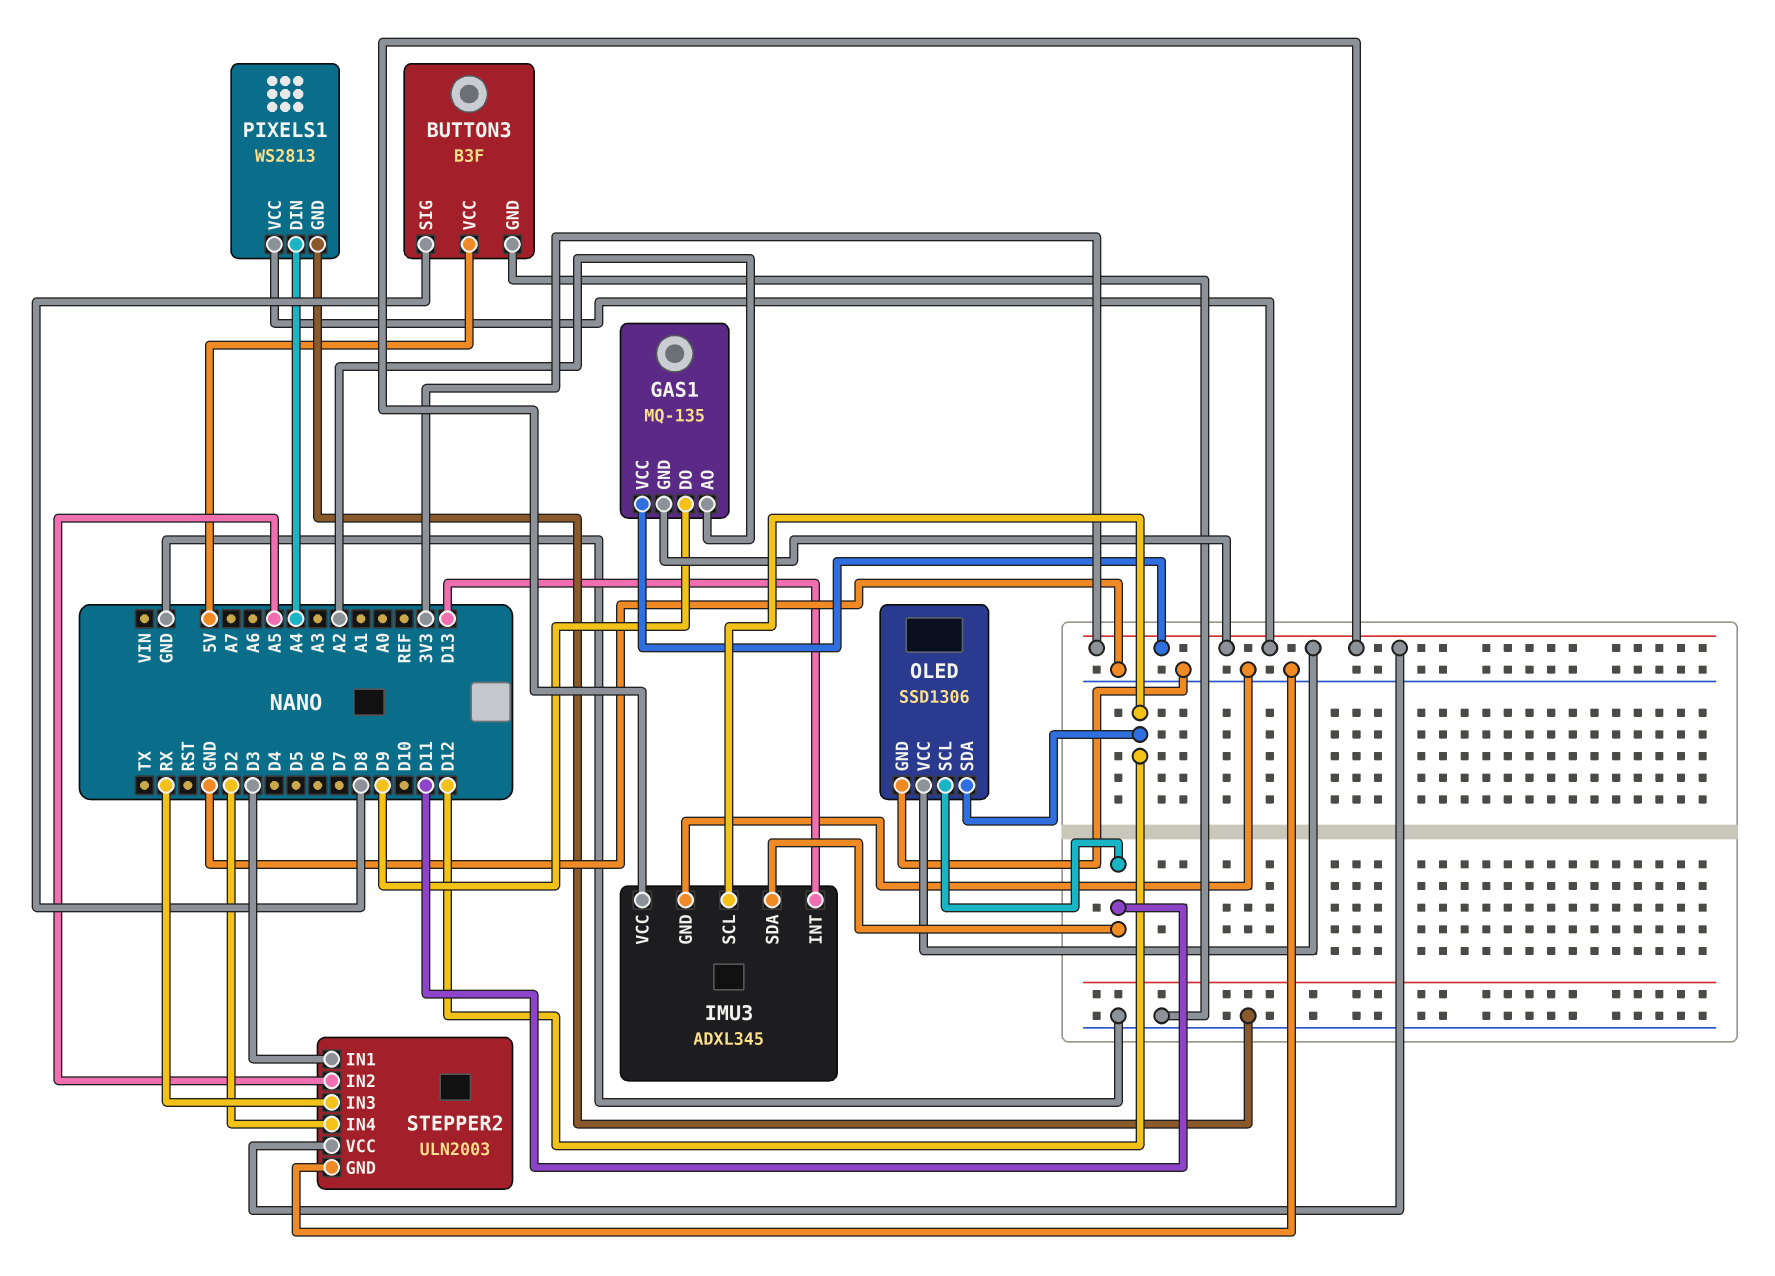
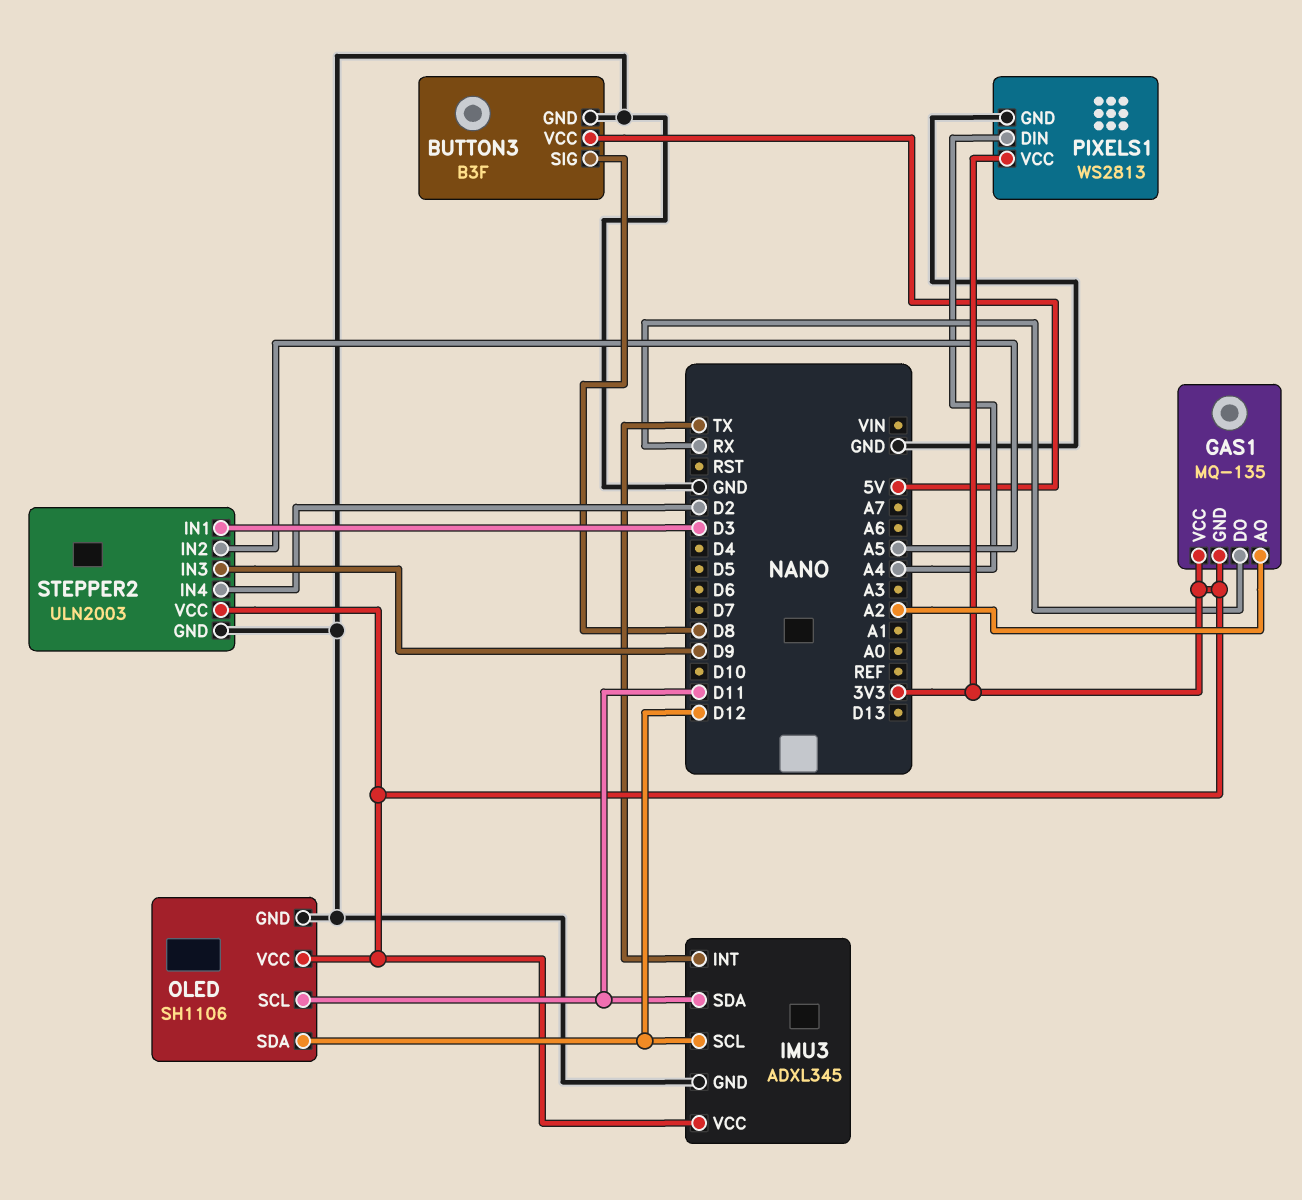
GAS1 pin DO: D9 -> RX
IMU3 pin INT: D13 -> TX
OLED: SSD1306 -> SH1106
STEPPER2 pin IN3: RX -> D9

